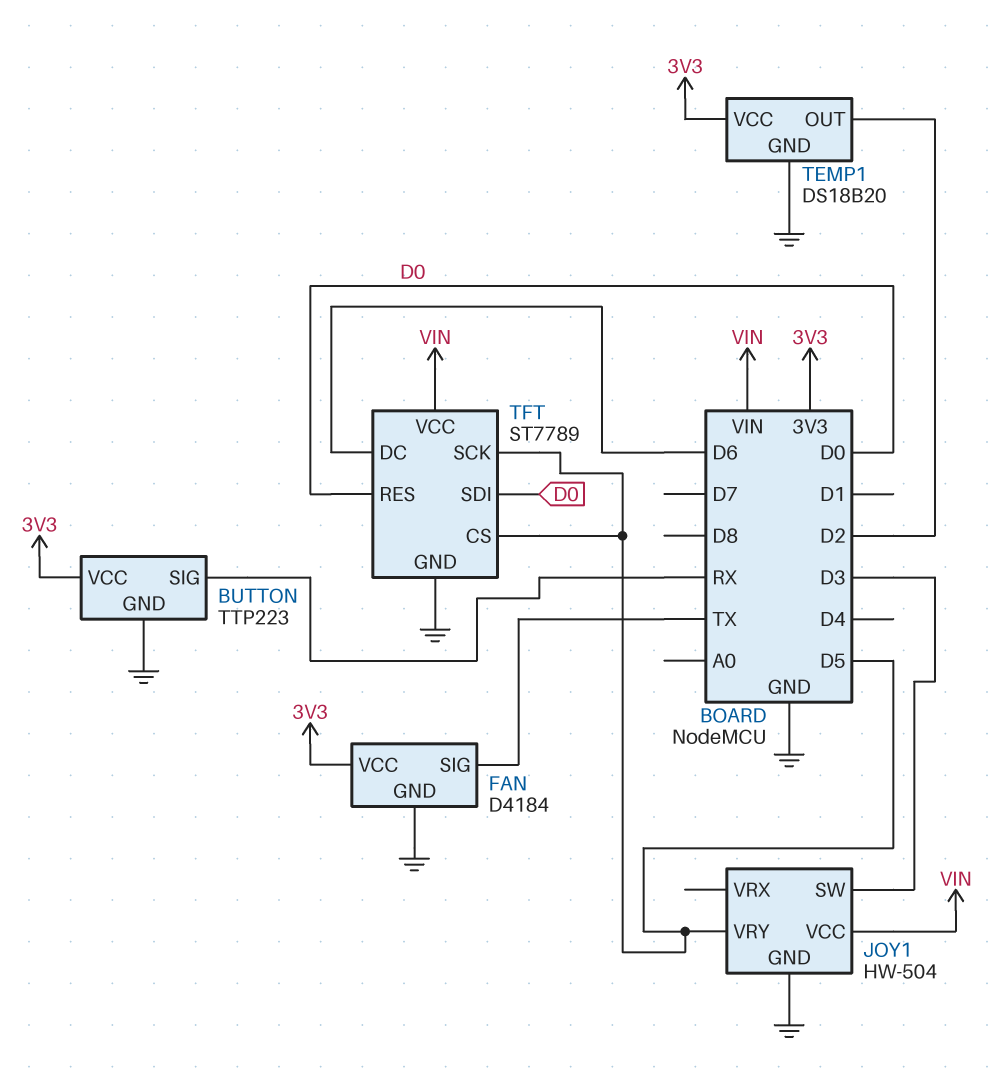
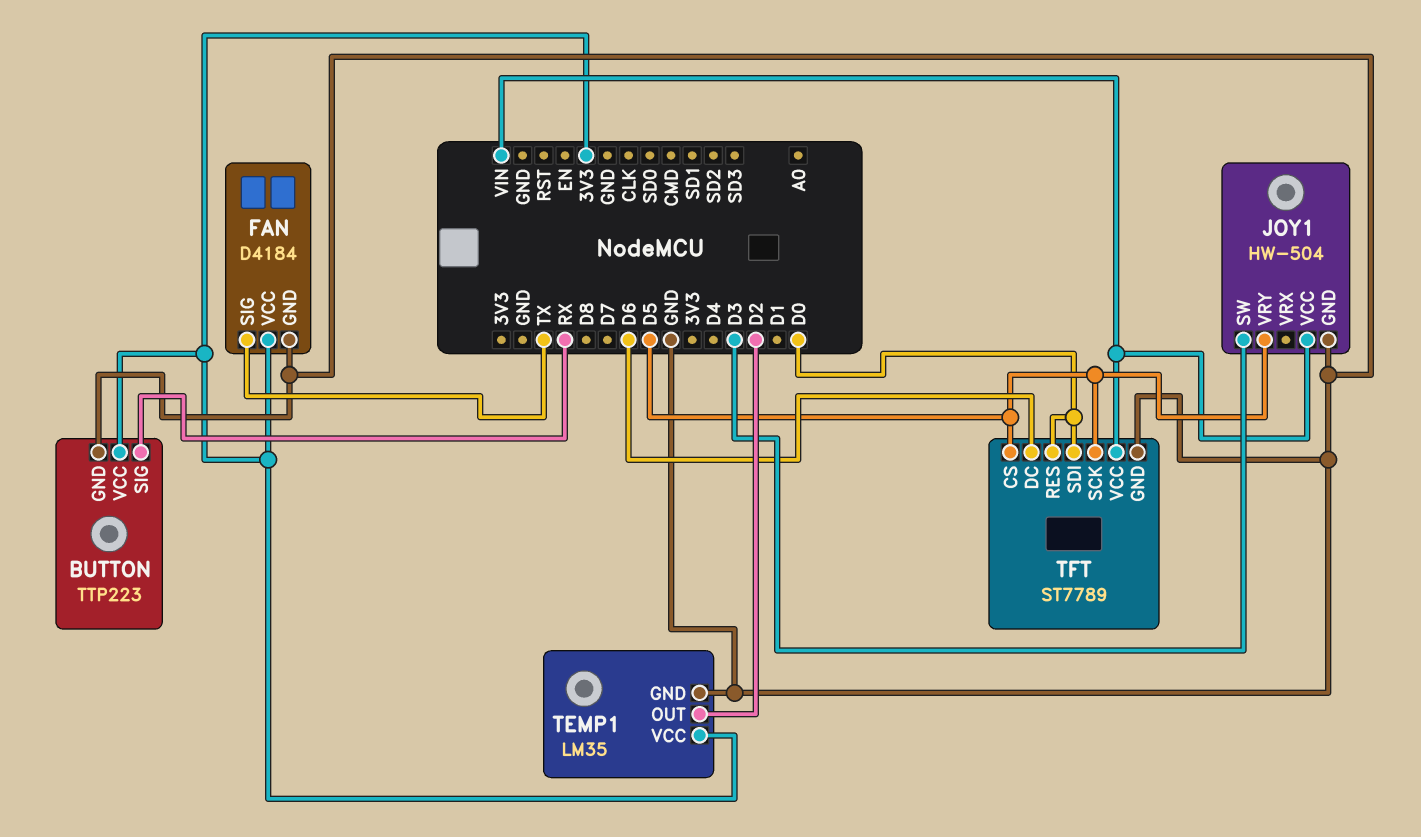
TEMP1: DS18B20 -> LM35

